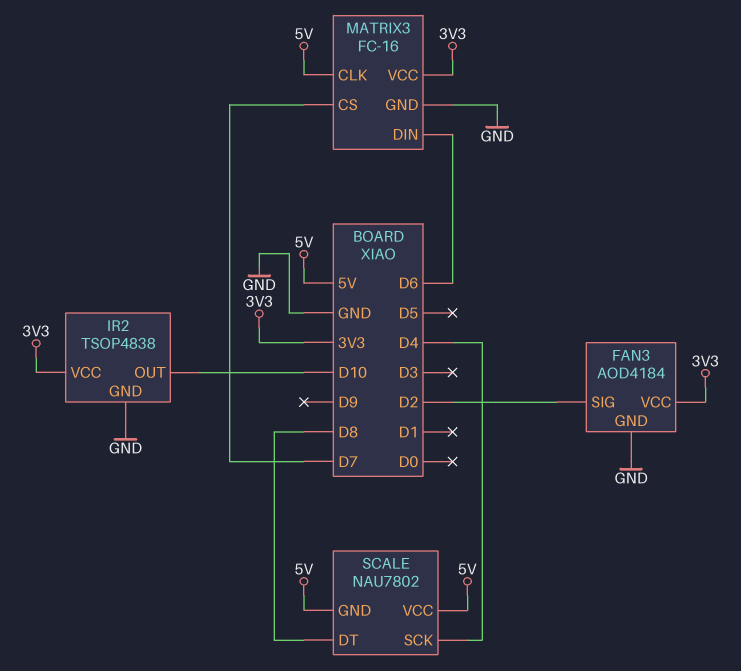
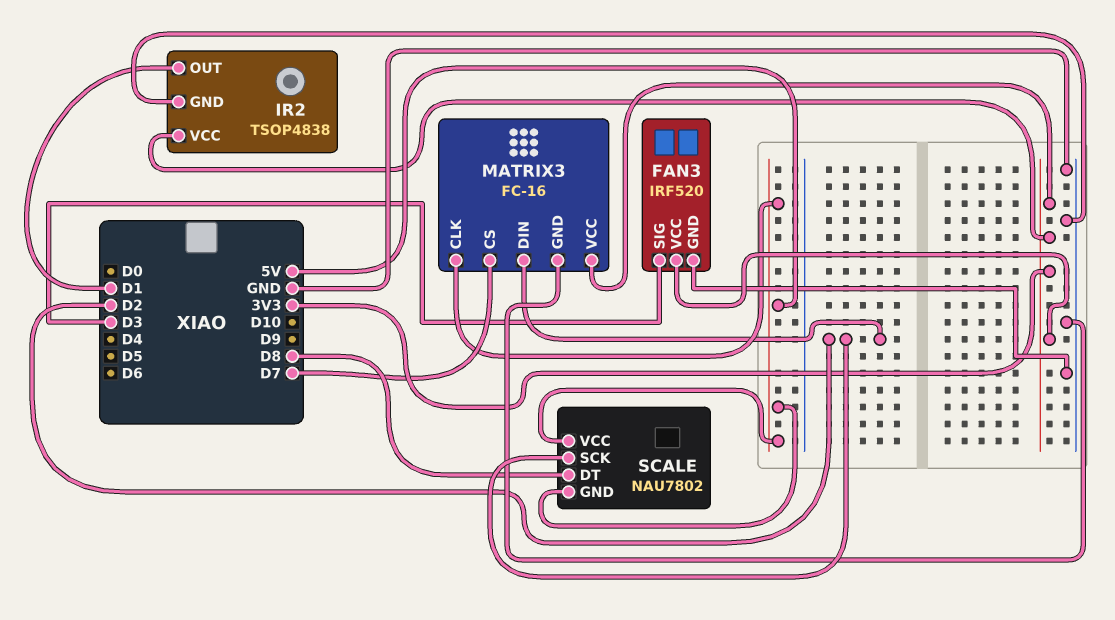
FAN3: AOD4184 -> IRF520
FAN3 pin SIG: D2 -> D3
IR2 pin OUT: D10 -> D1
MATRIX3 pin DIN: D6 -> D2
SCALE pin SCK: D4 -> D2

